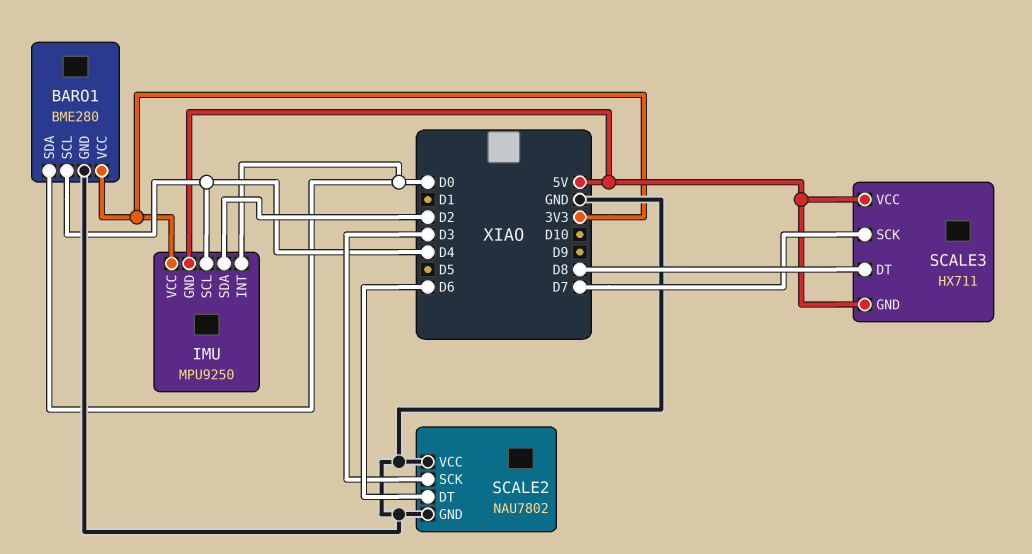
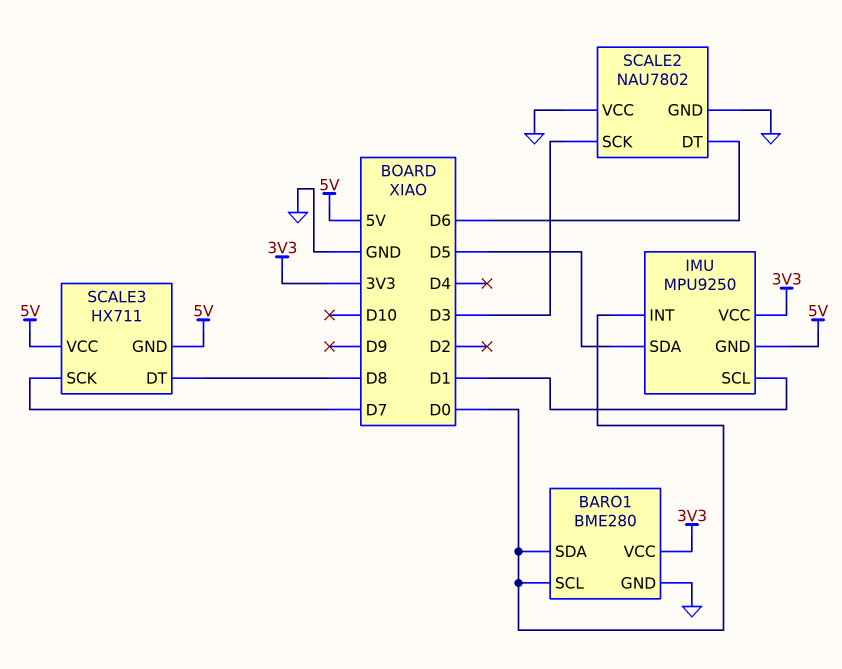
BARO1 pin SCL: D4 -> D0
IMU pin SCL: D4 -> D1
IMU pin SDA: D2 -> D5

